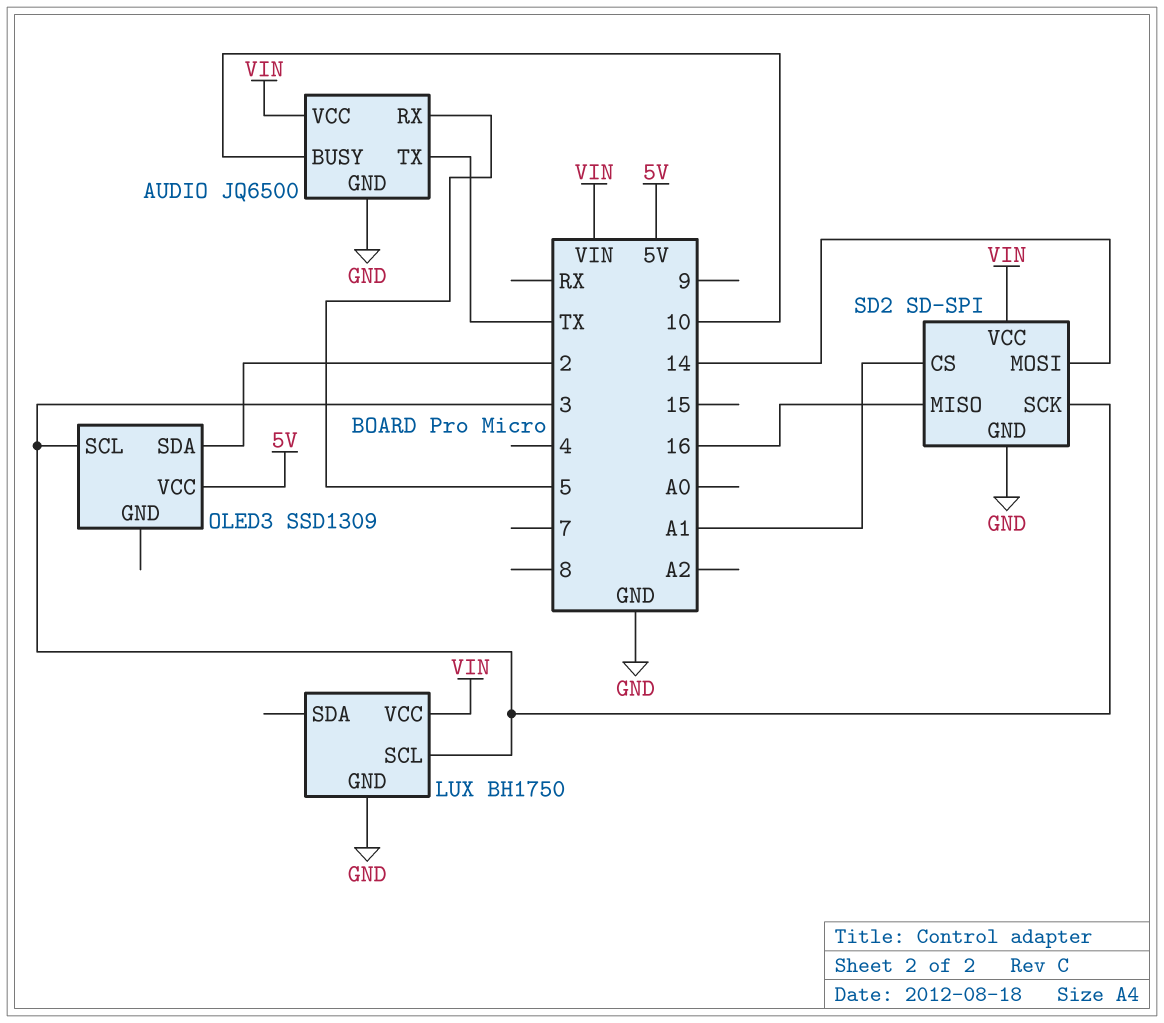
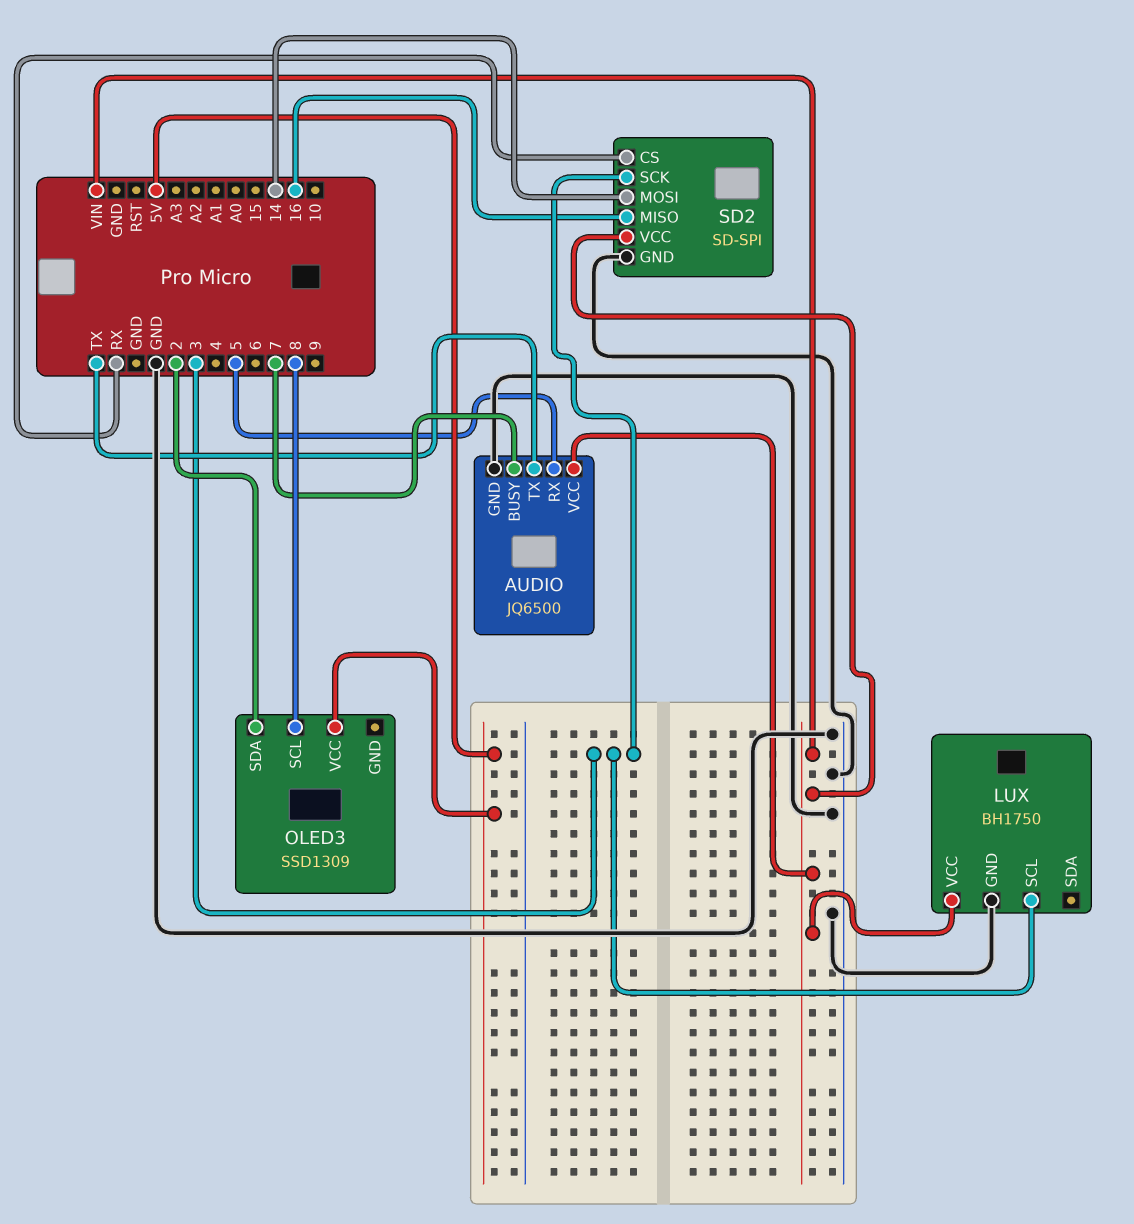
AUDIO pin BUSY: 10 -> 7
OLED3 pin SCL: 3 -> 8
SD2 pin CS: A1 -> RX

